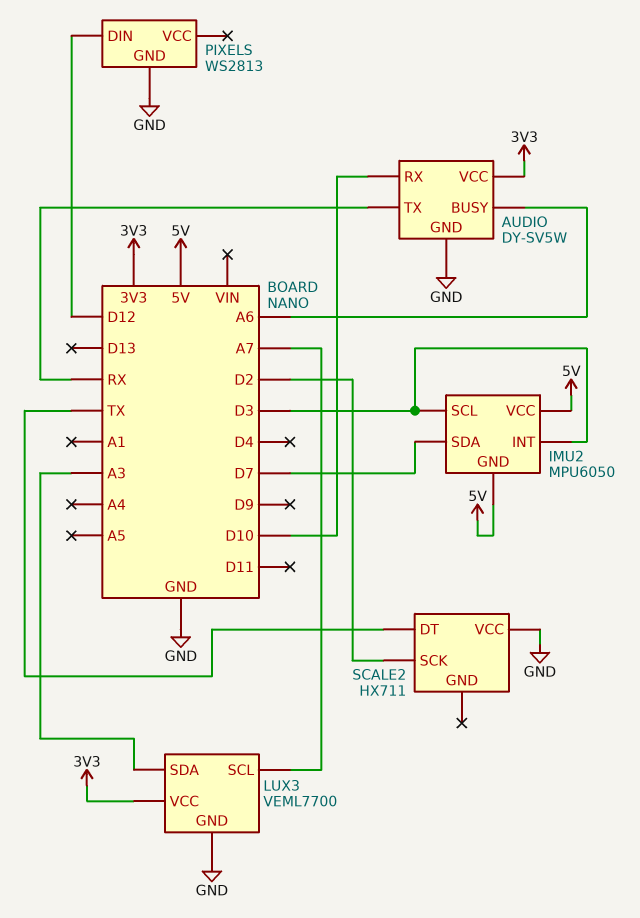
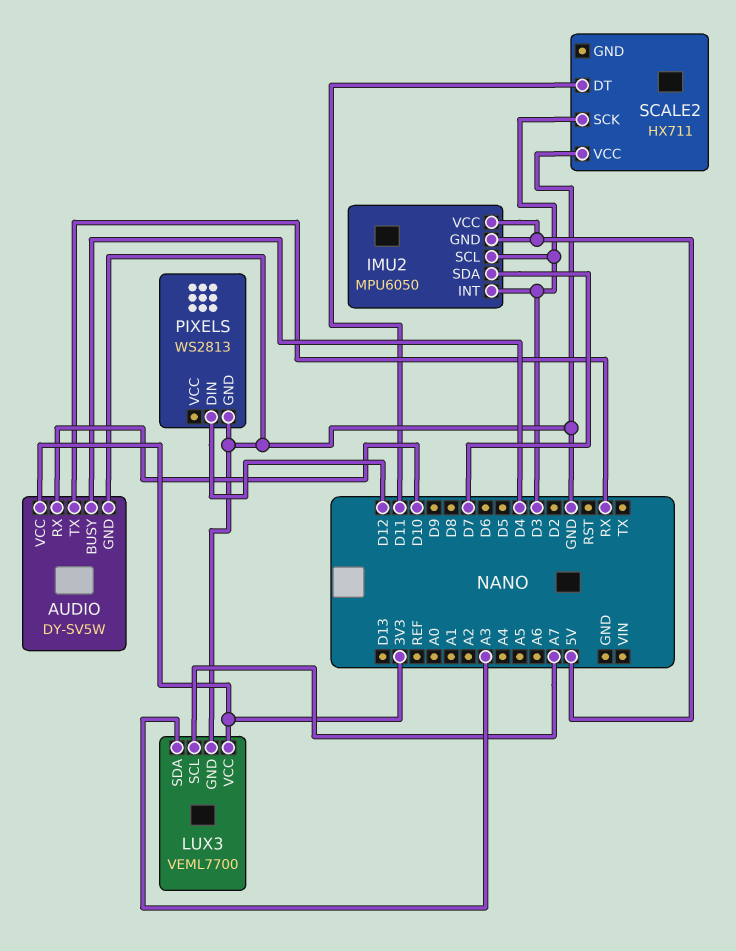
AUDIO pin BUSY: A6 -> D4
SCALE2 pin DT: TX -> D11
SCALE2 pin SCK: D2 -> D3

